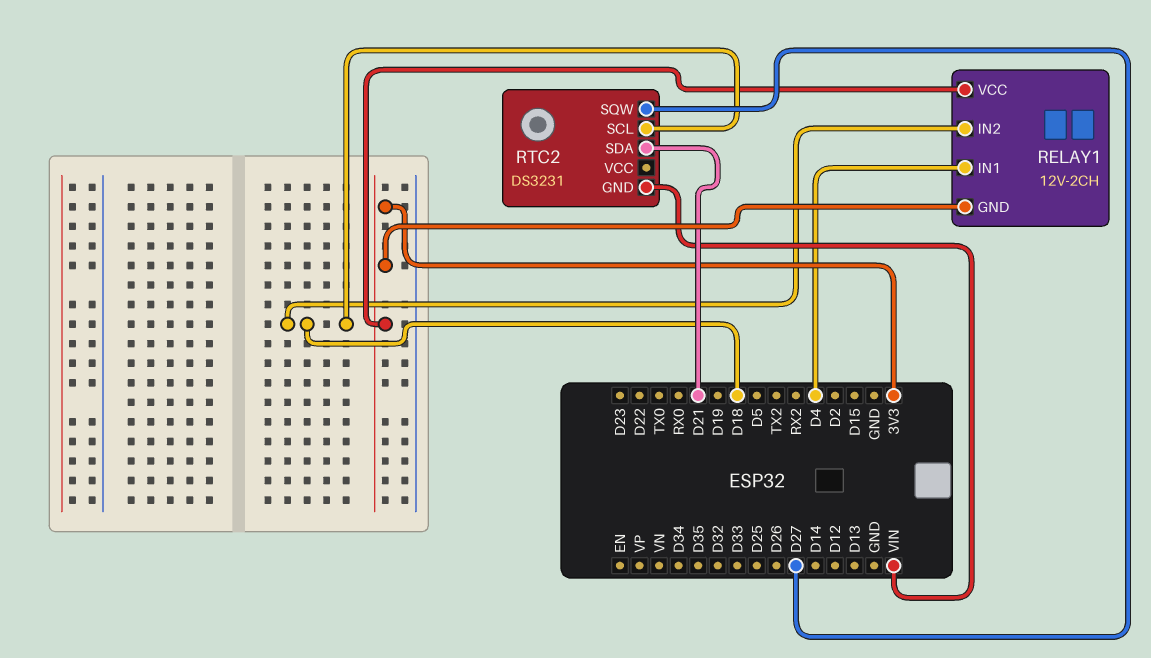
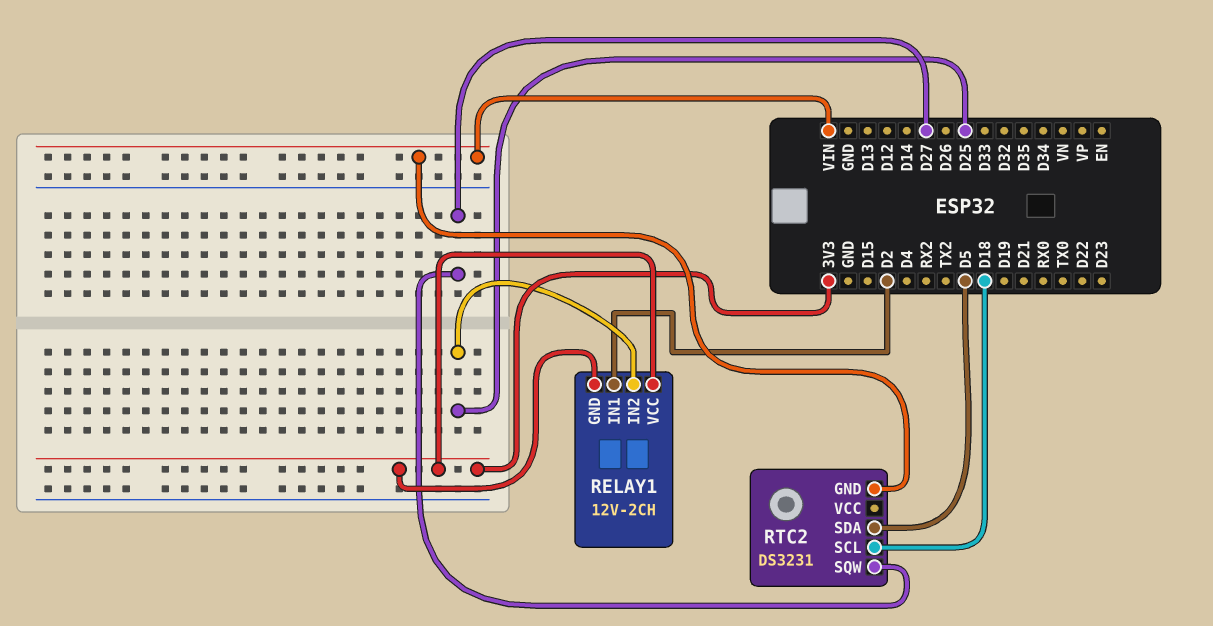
RELAY1 pin IN1: D4 -> D2
RELAY1 pin IN2: D18 -> D25
RTC2 pin SDA: D21 -> D5

